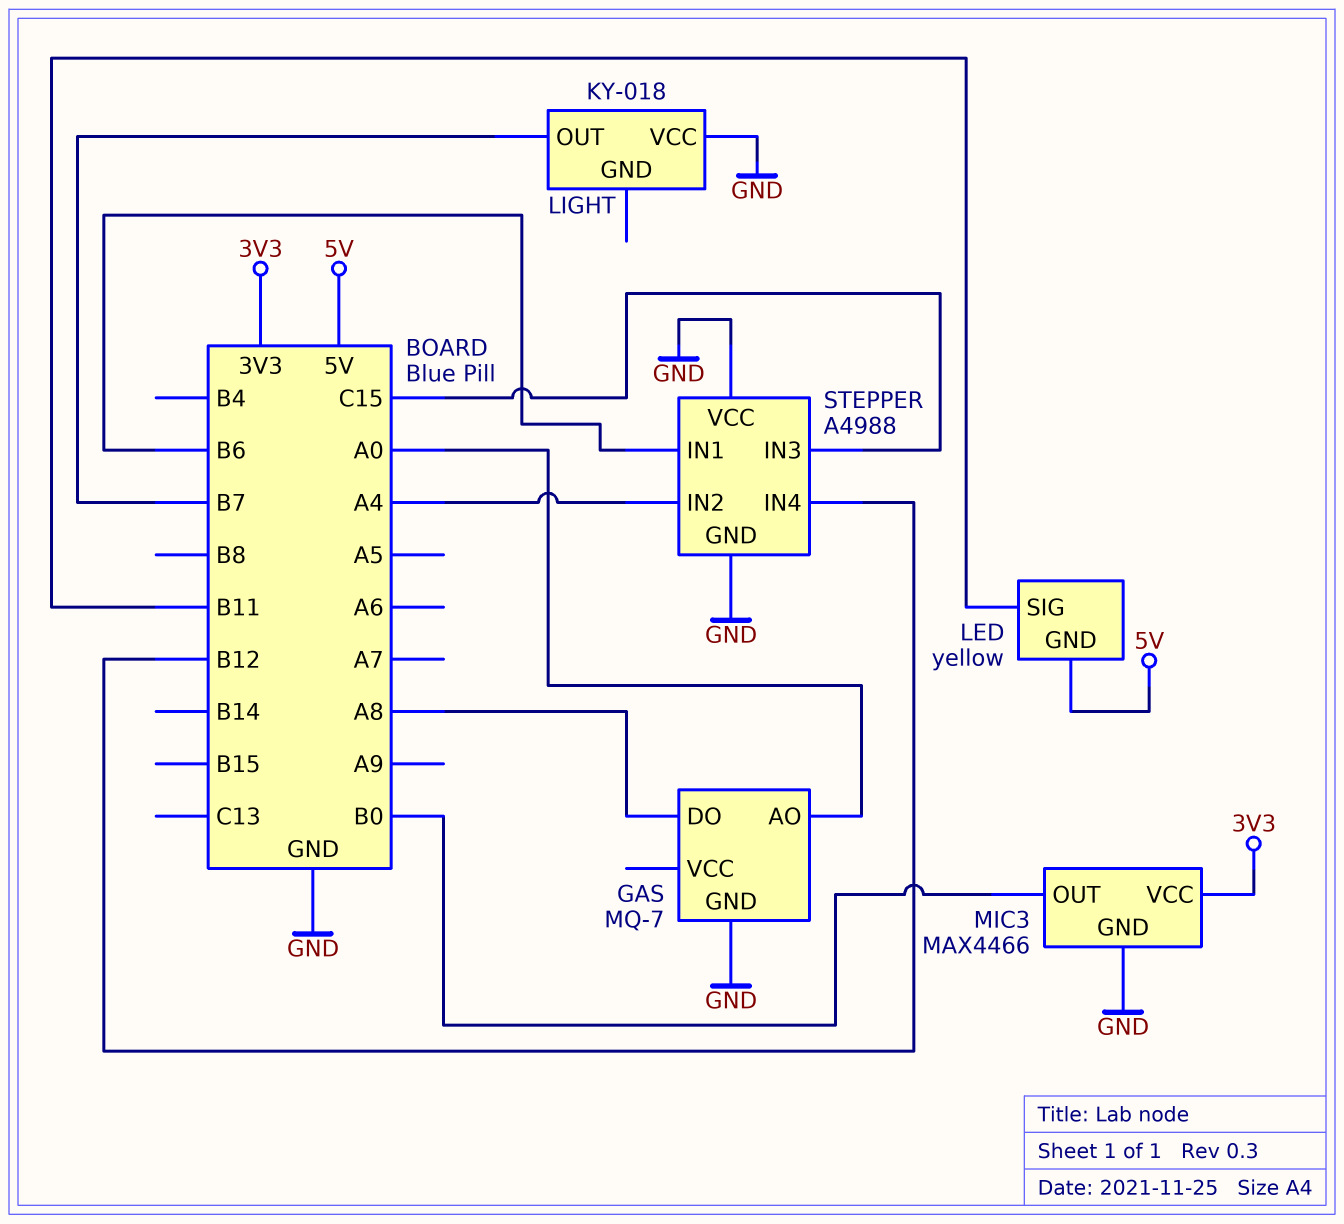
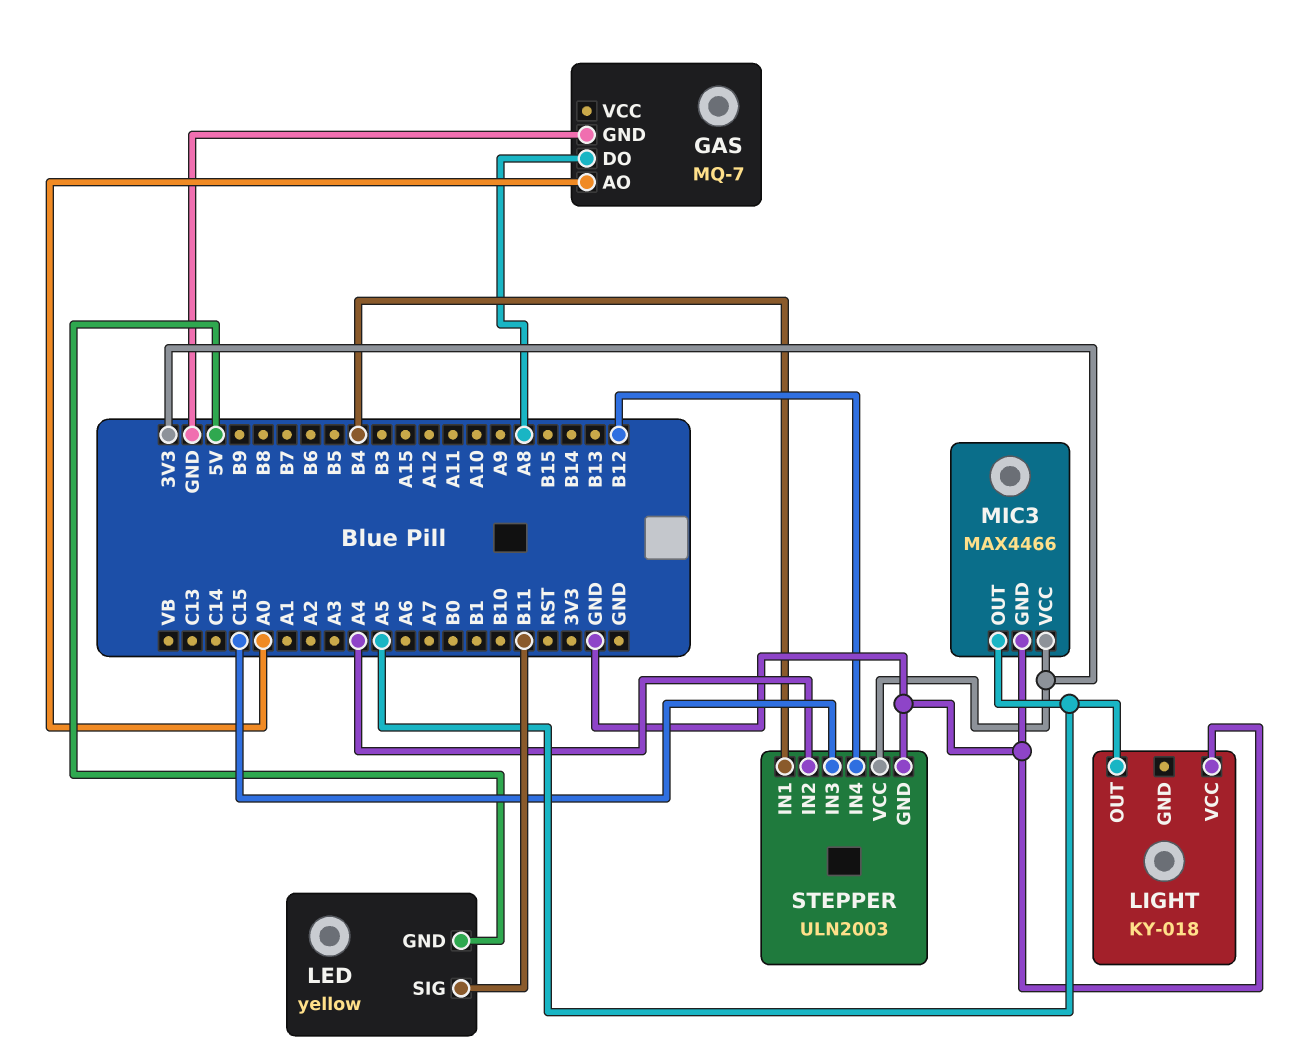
LIGHT pin OUT: B7 -> A5
MIC3 pin OUT: B0 -> A5
STEPPER: A4988 -> ULN2003
STEPPER pin IN1: B6 -> B4
STEPPER pin VCC: GND -> 3V3

